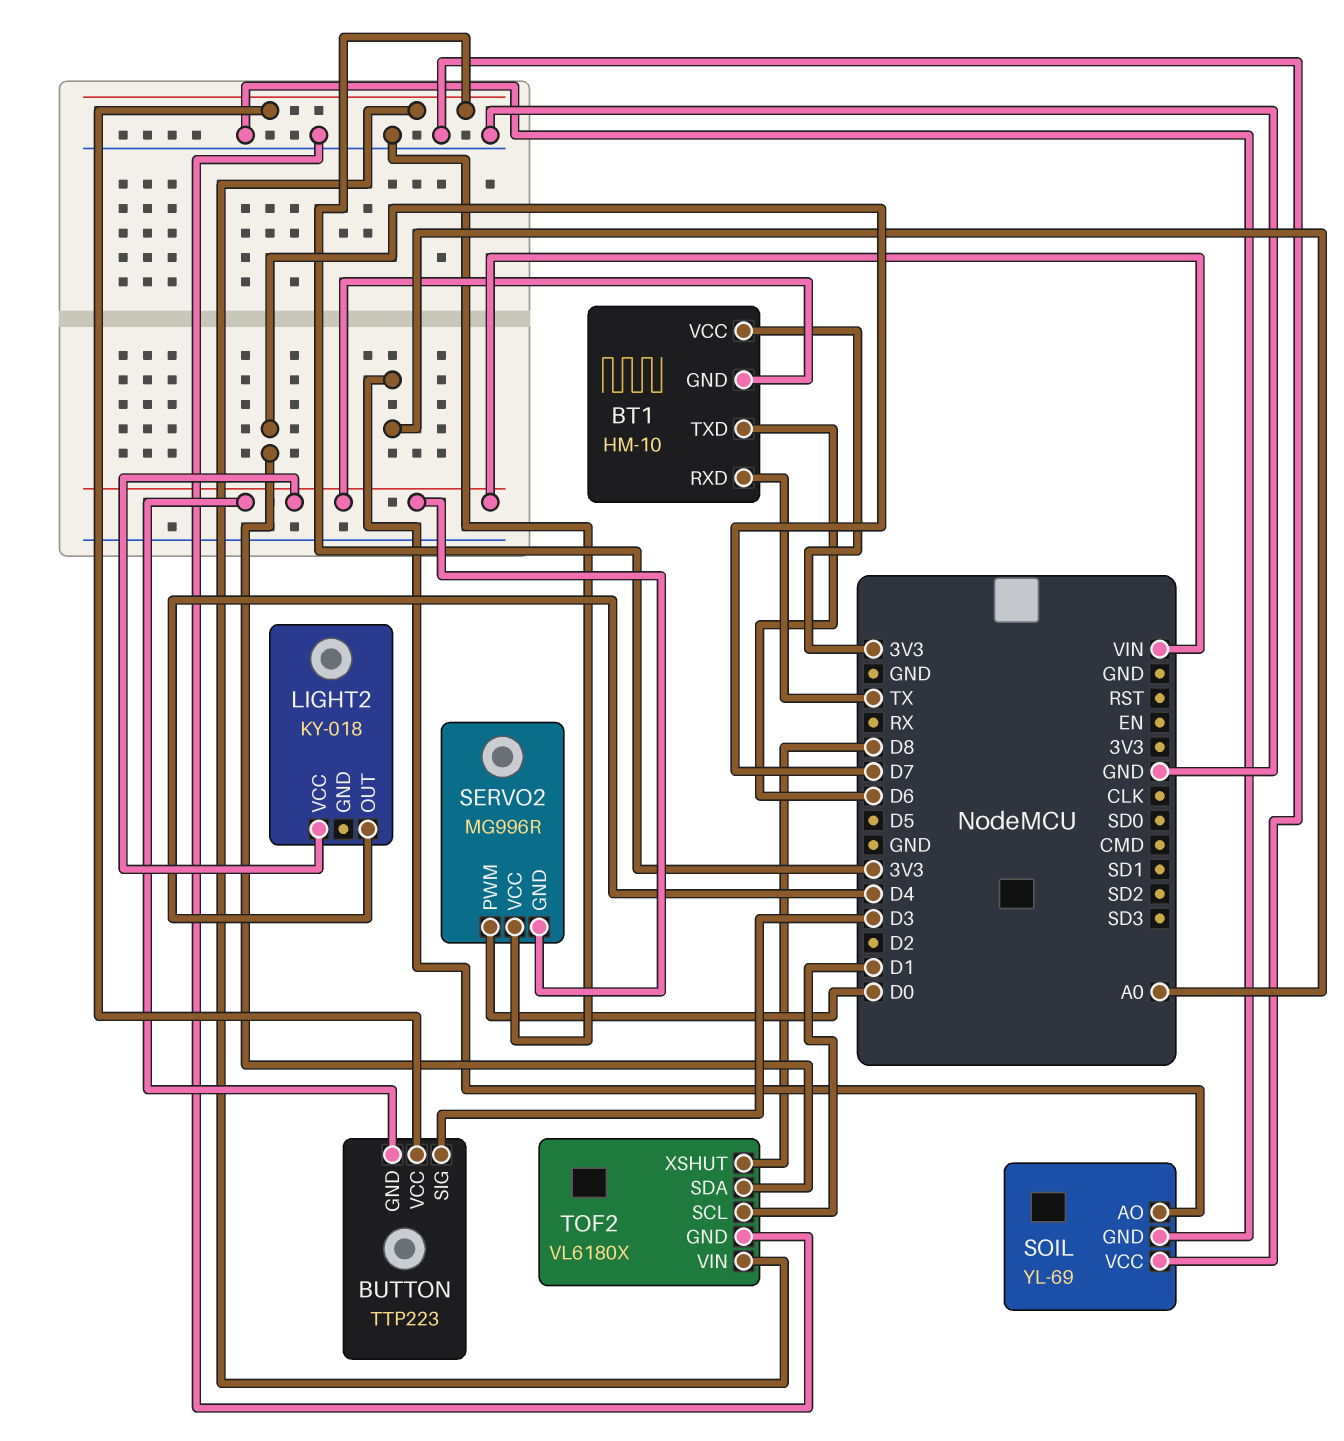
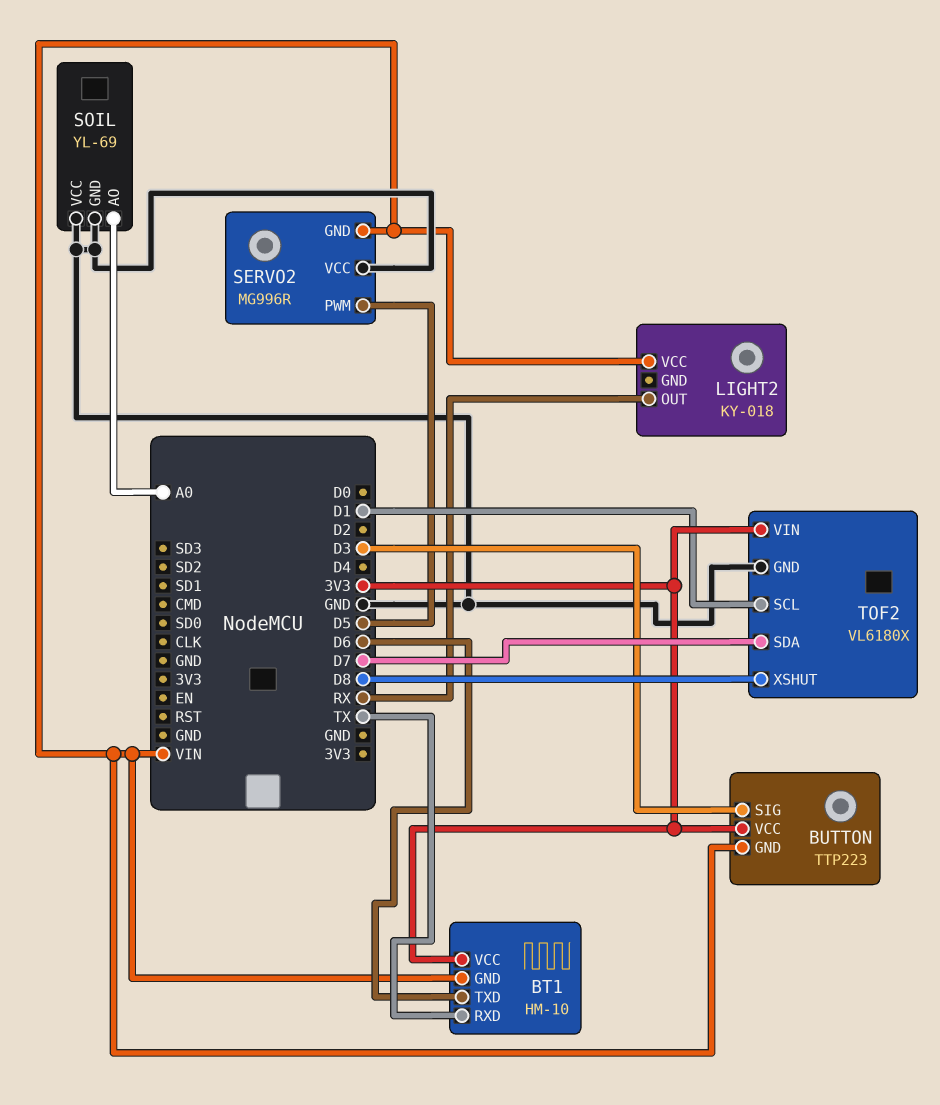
LIGHT2 pin OUT: D4 -> RX
SERVO2 pin PWM: D0 -> D5

